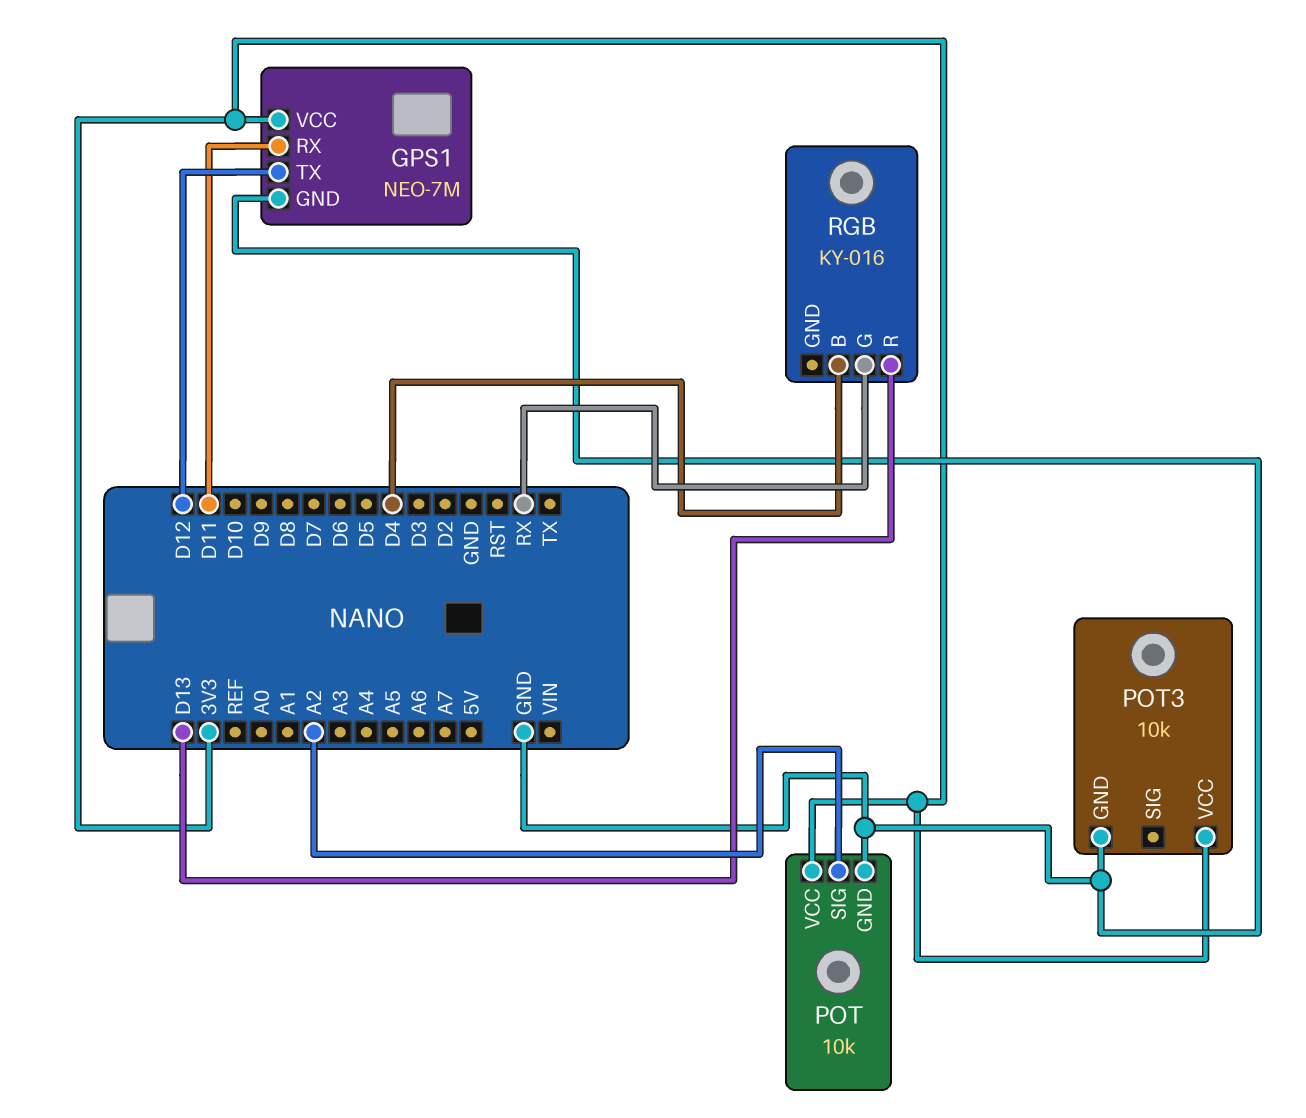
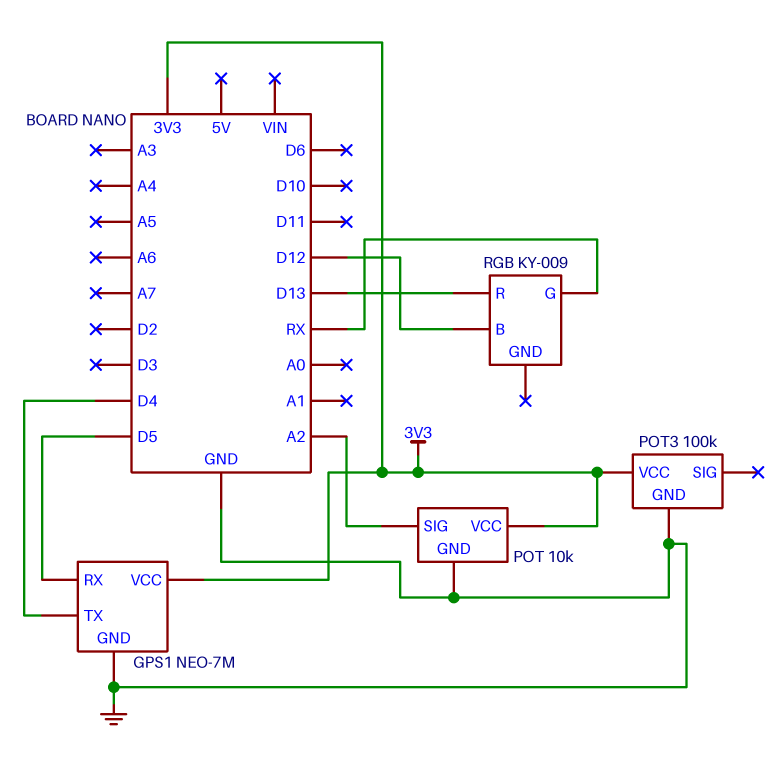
GPS1 pin RX: D11 -> D5
GPS1 pin TX: D12 -> D4
POT3: 10k -> 100k
RGB: KY-016 -> KY-009
RGB pin B: D4 -> D12

